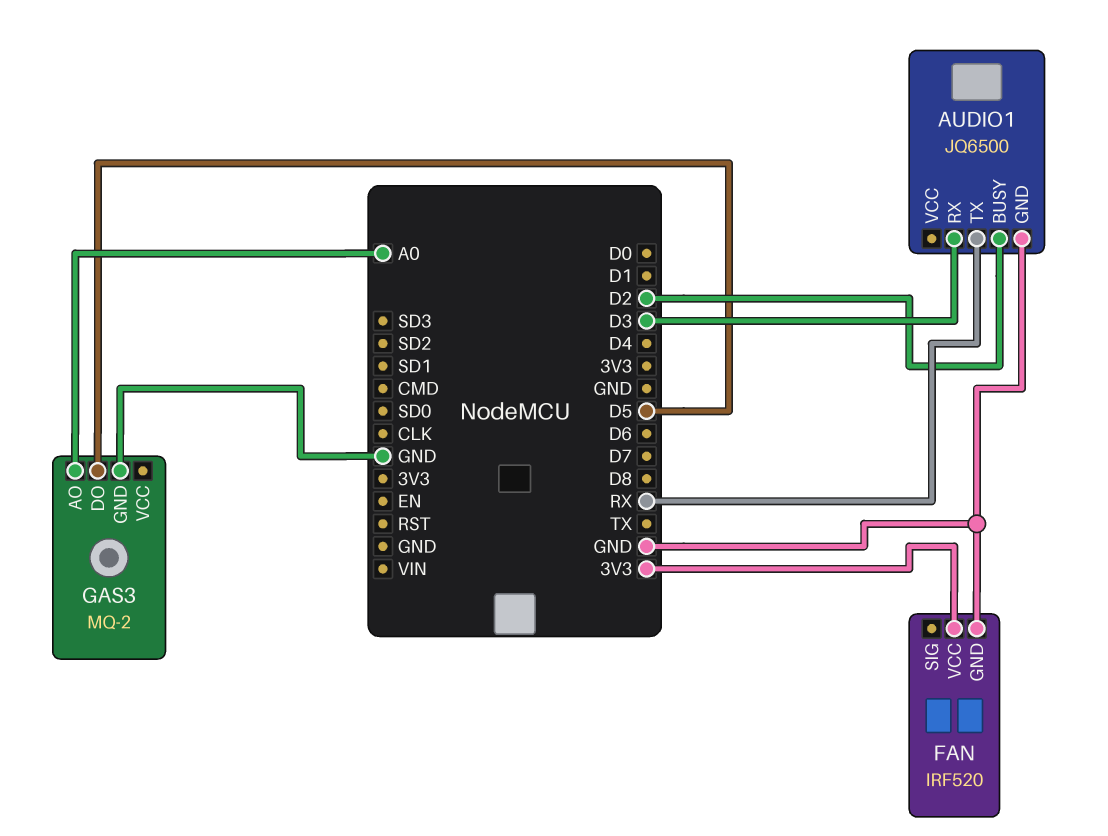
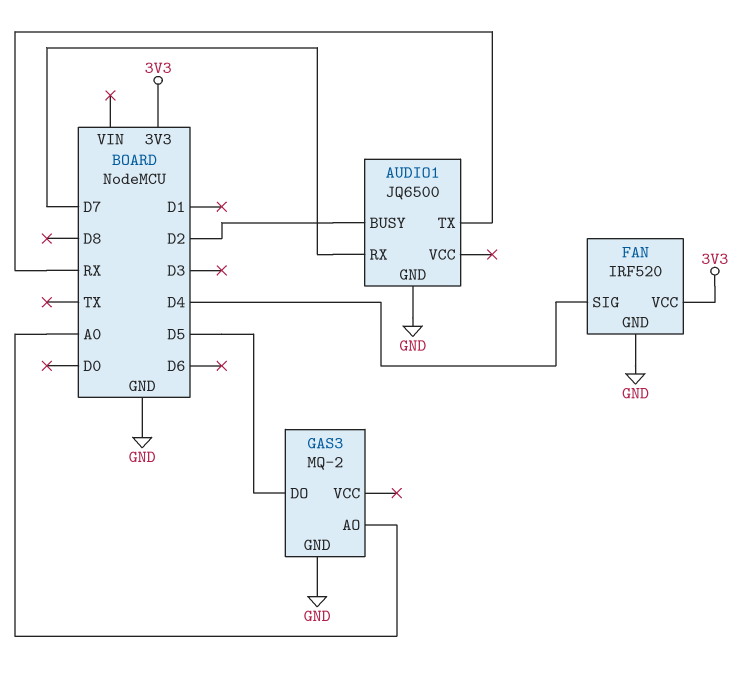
AUDIO1 pin RX: D3 -> D7
FAN pin SIG: none -> D4

